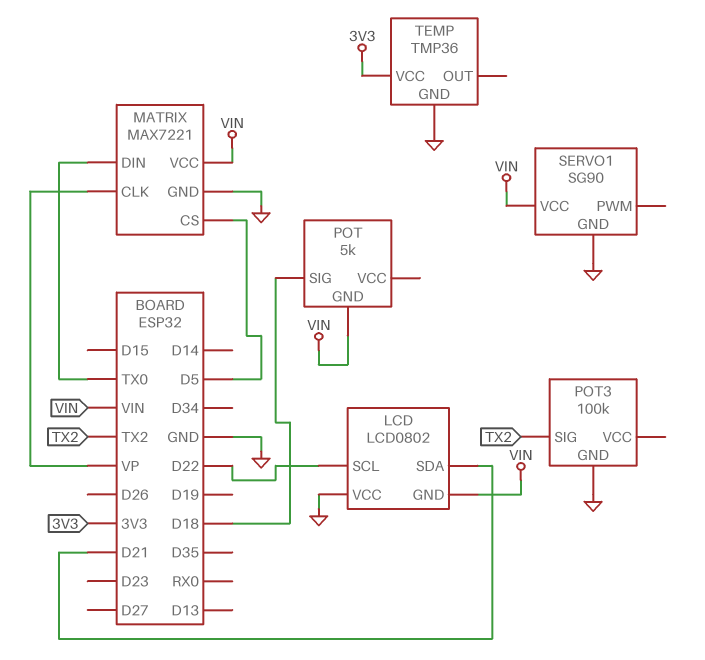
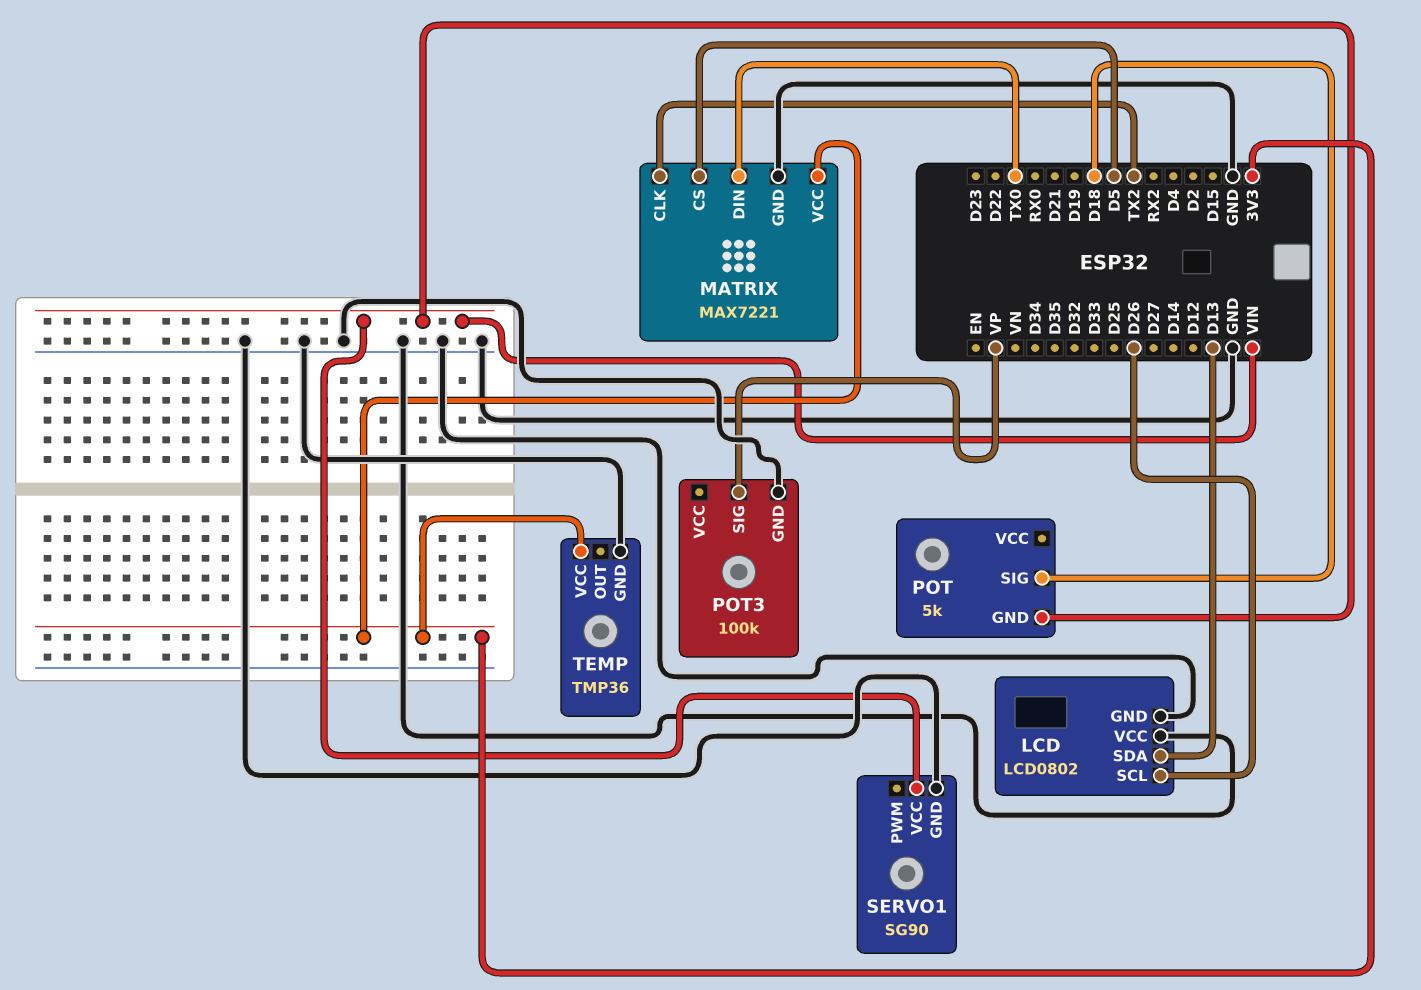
LCD pin GND: VIN -> GND
LCD pin SCL: D22 -> D26
LCD pin SDA: D21 -> D13
MATRIX pin CLK: VP -> TX2
MATRIX pin VCC: VIN -> 3V3
POT3 pin SIG: TX2 -> VP

